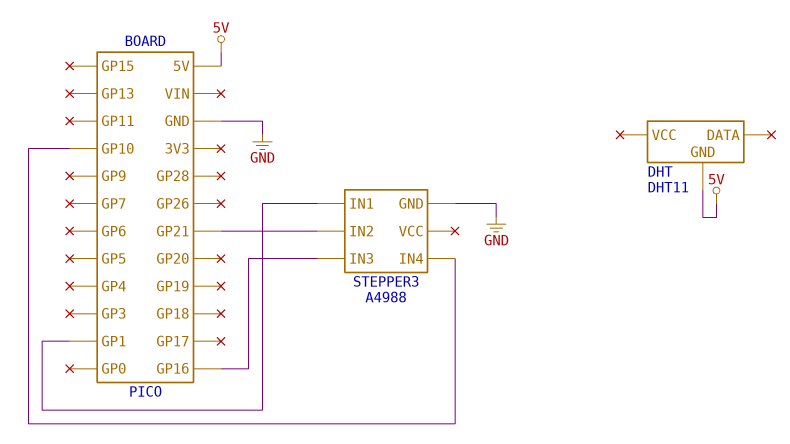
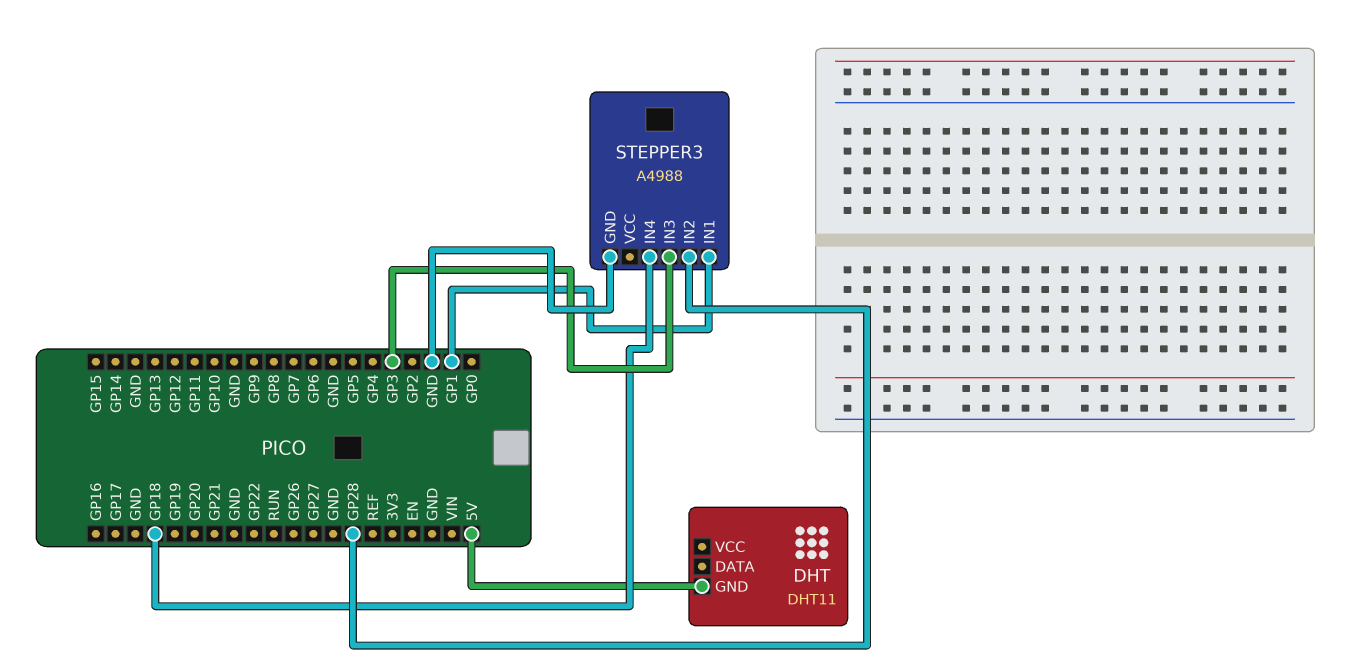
STEPPER3 pin IN2: GP21 -> GP28
STEPPER3 pin IN3: GP16 -> GP3
STEPPER3 pin IN4: GP10 -> GP18

